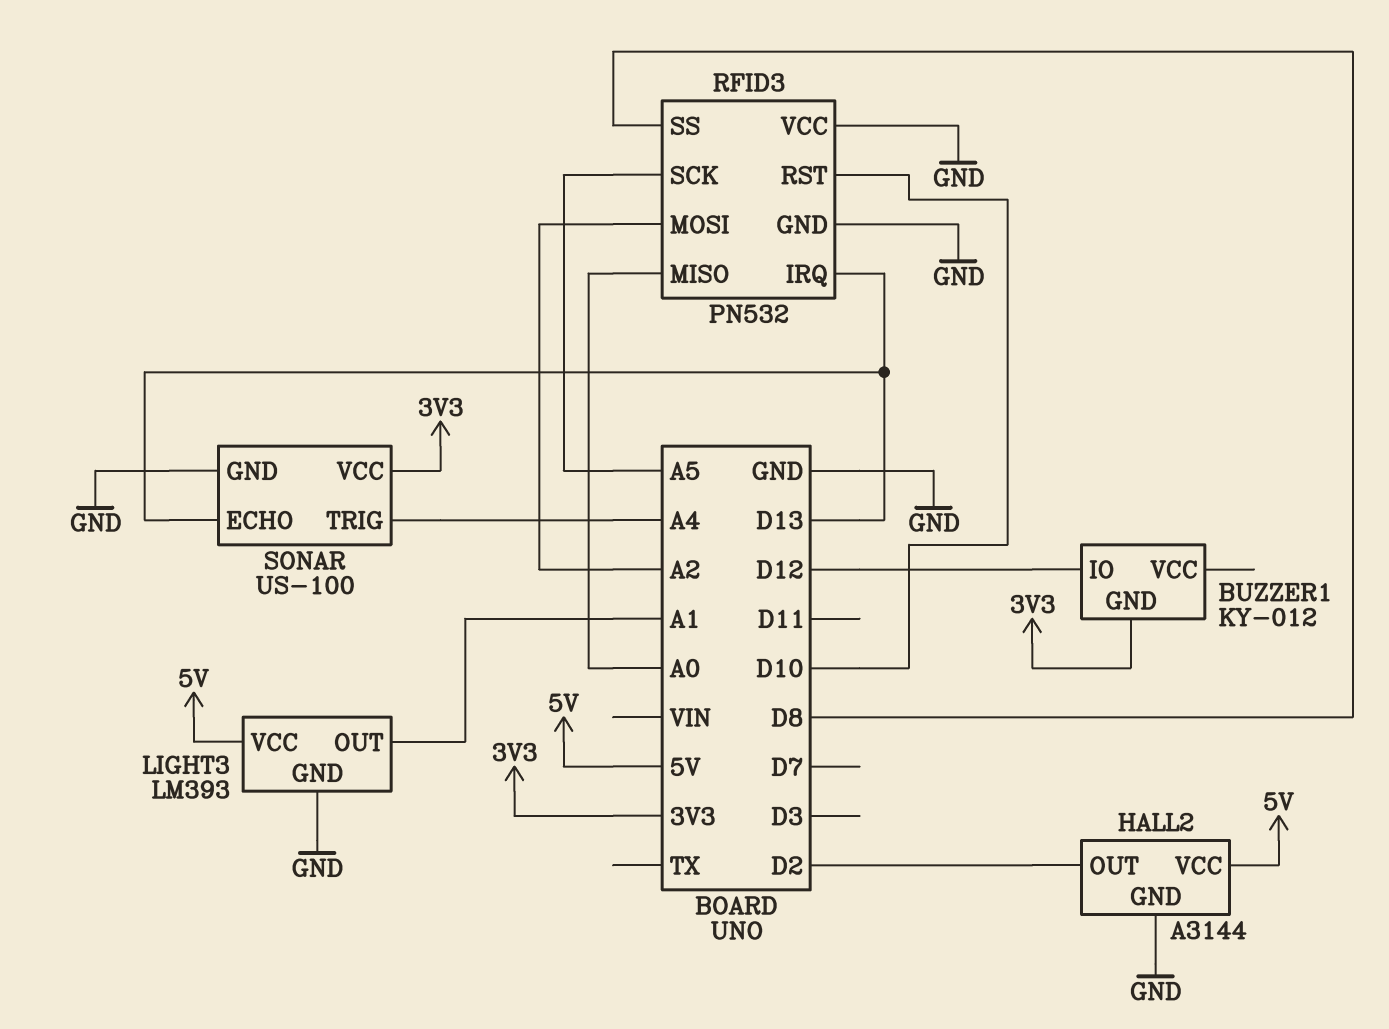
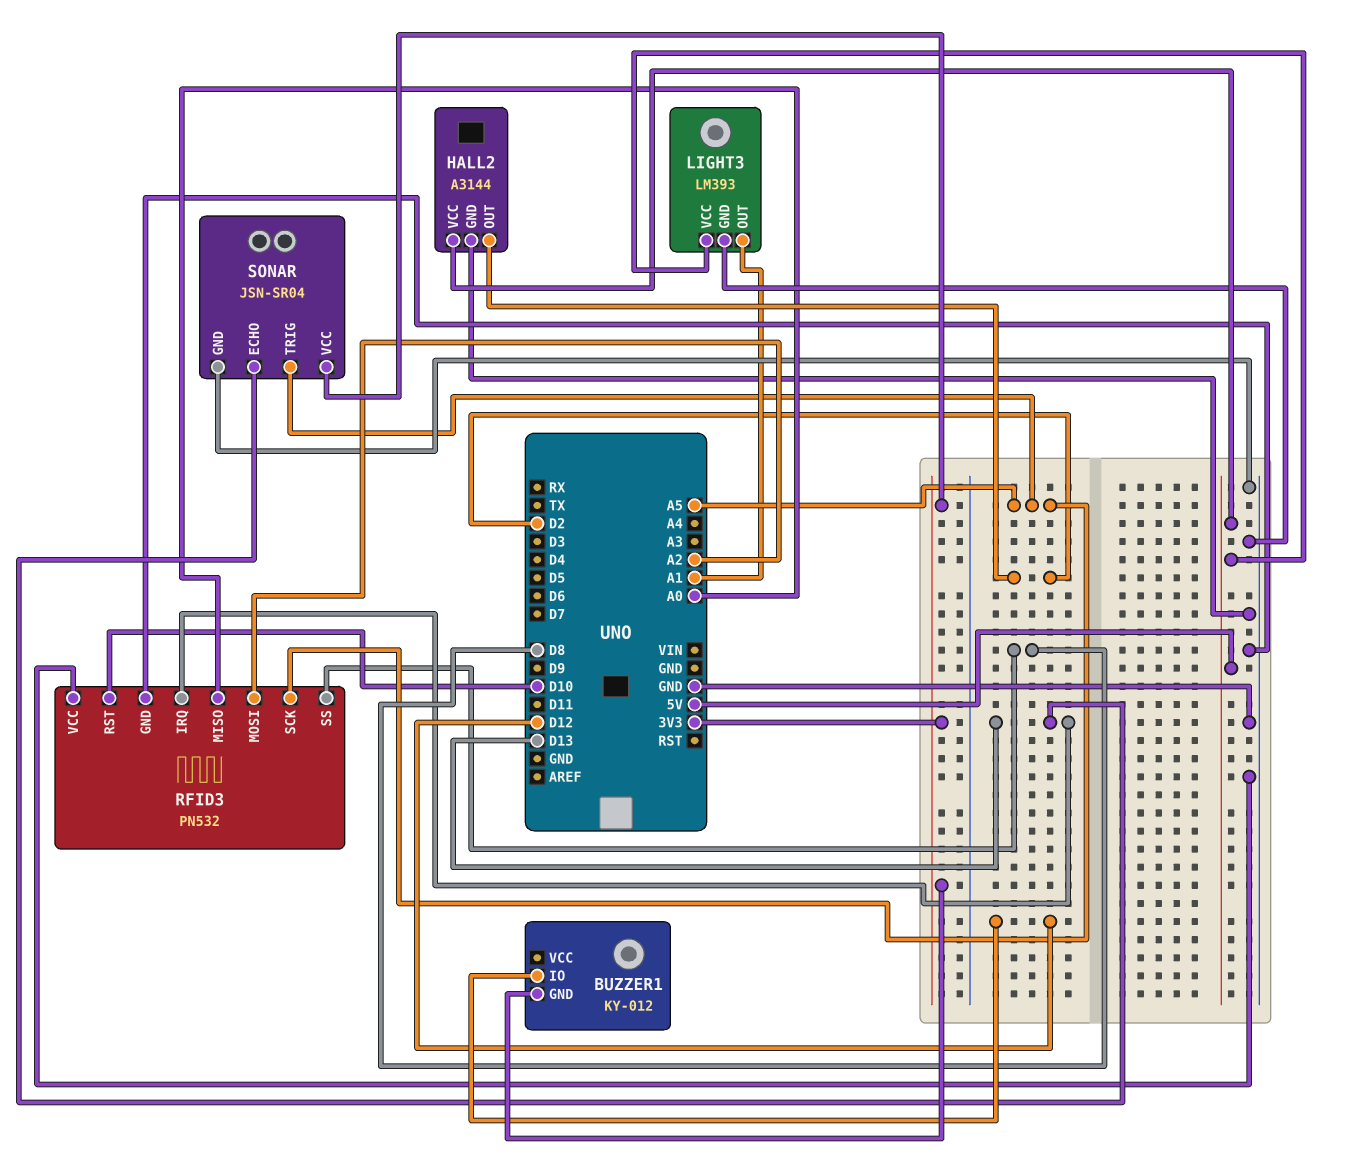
SONAR: US-100 -> JSN-SR04
SONAR pin TRIG: A4 -> A5

